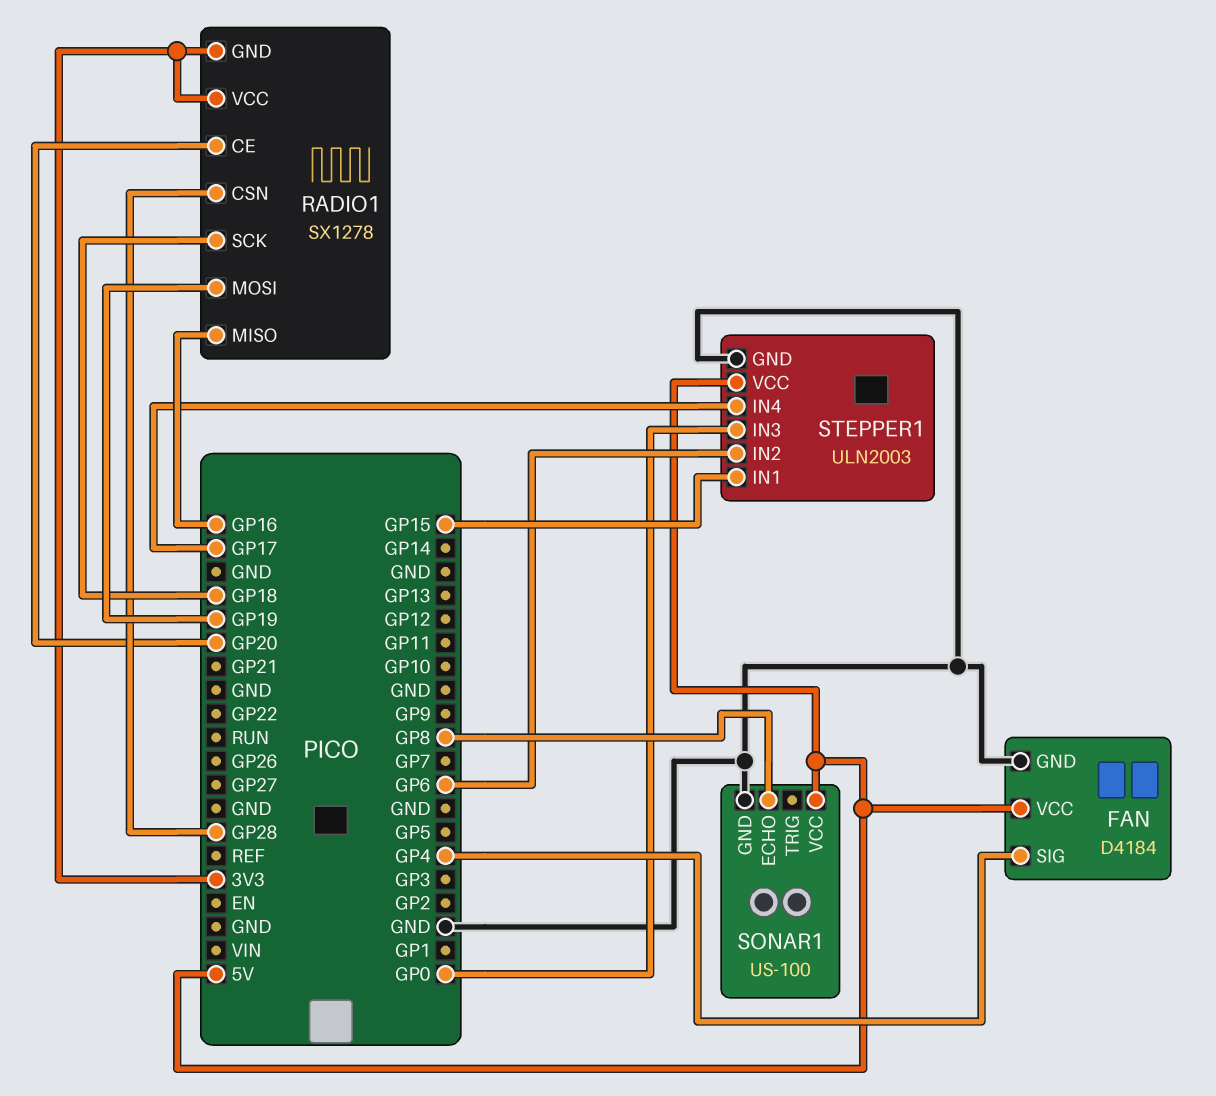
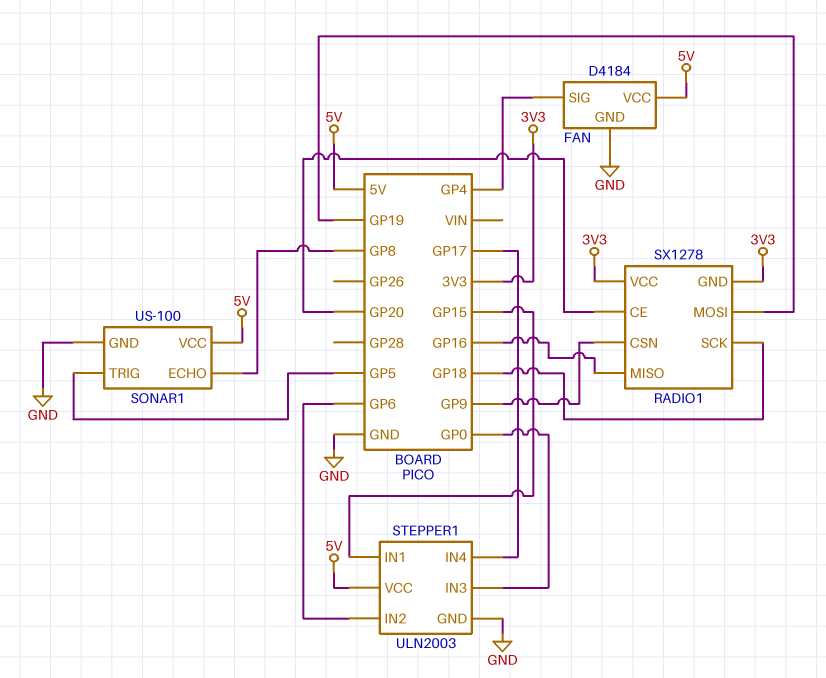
RADIO1 pin CSN: GP28 -> GP9
SONAR1 pin TRIG: none -> GP5

